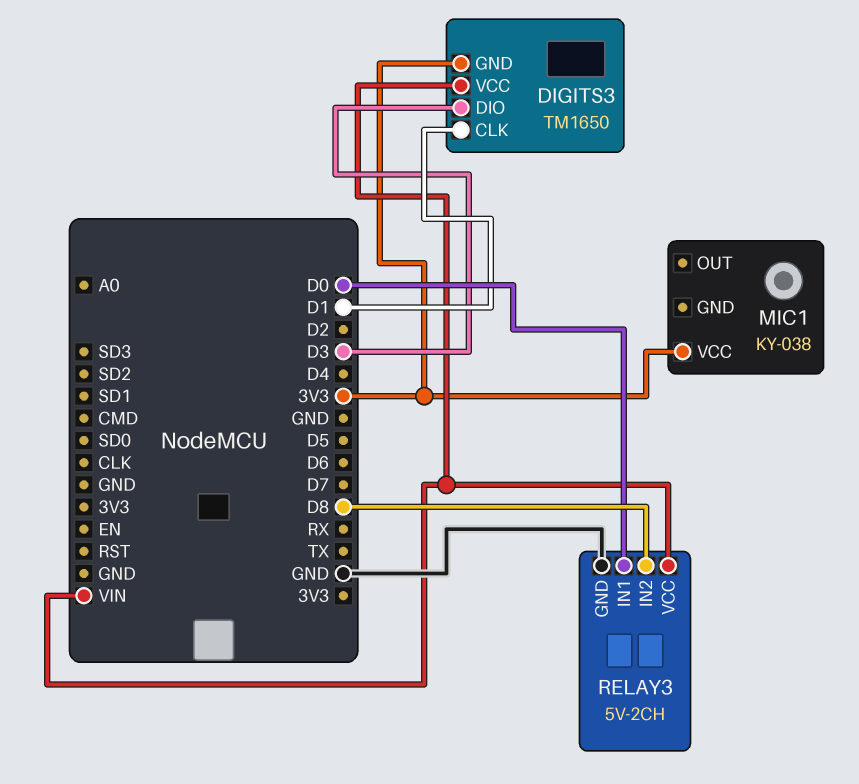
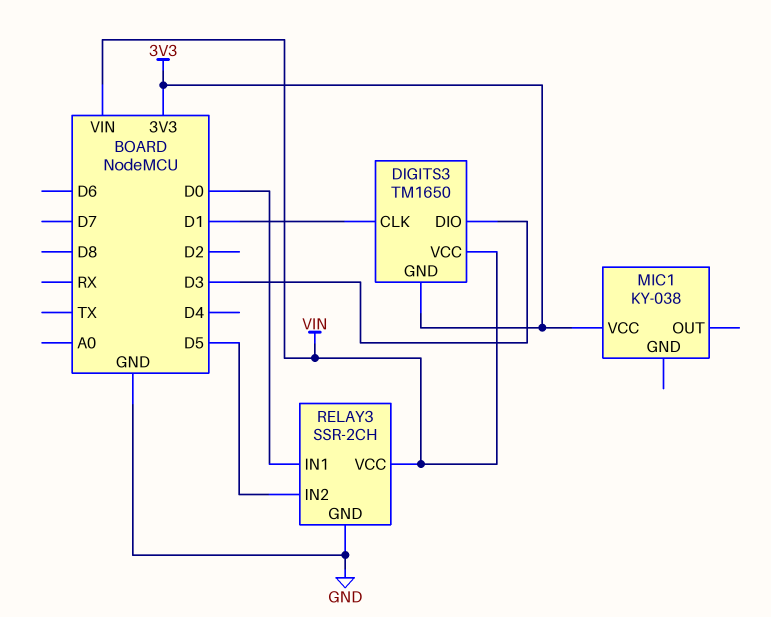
RELAY3: 5V-2CH -> SSR-2CH
RELAY3 pin IN2: D8 -> D5

